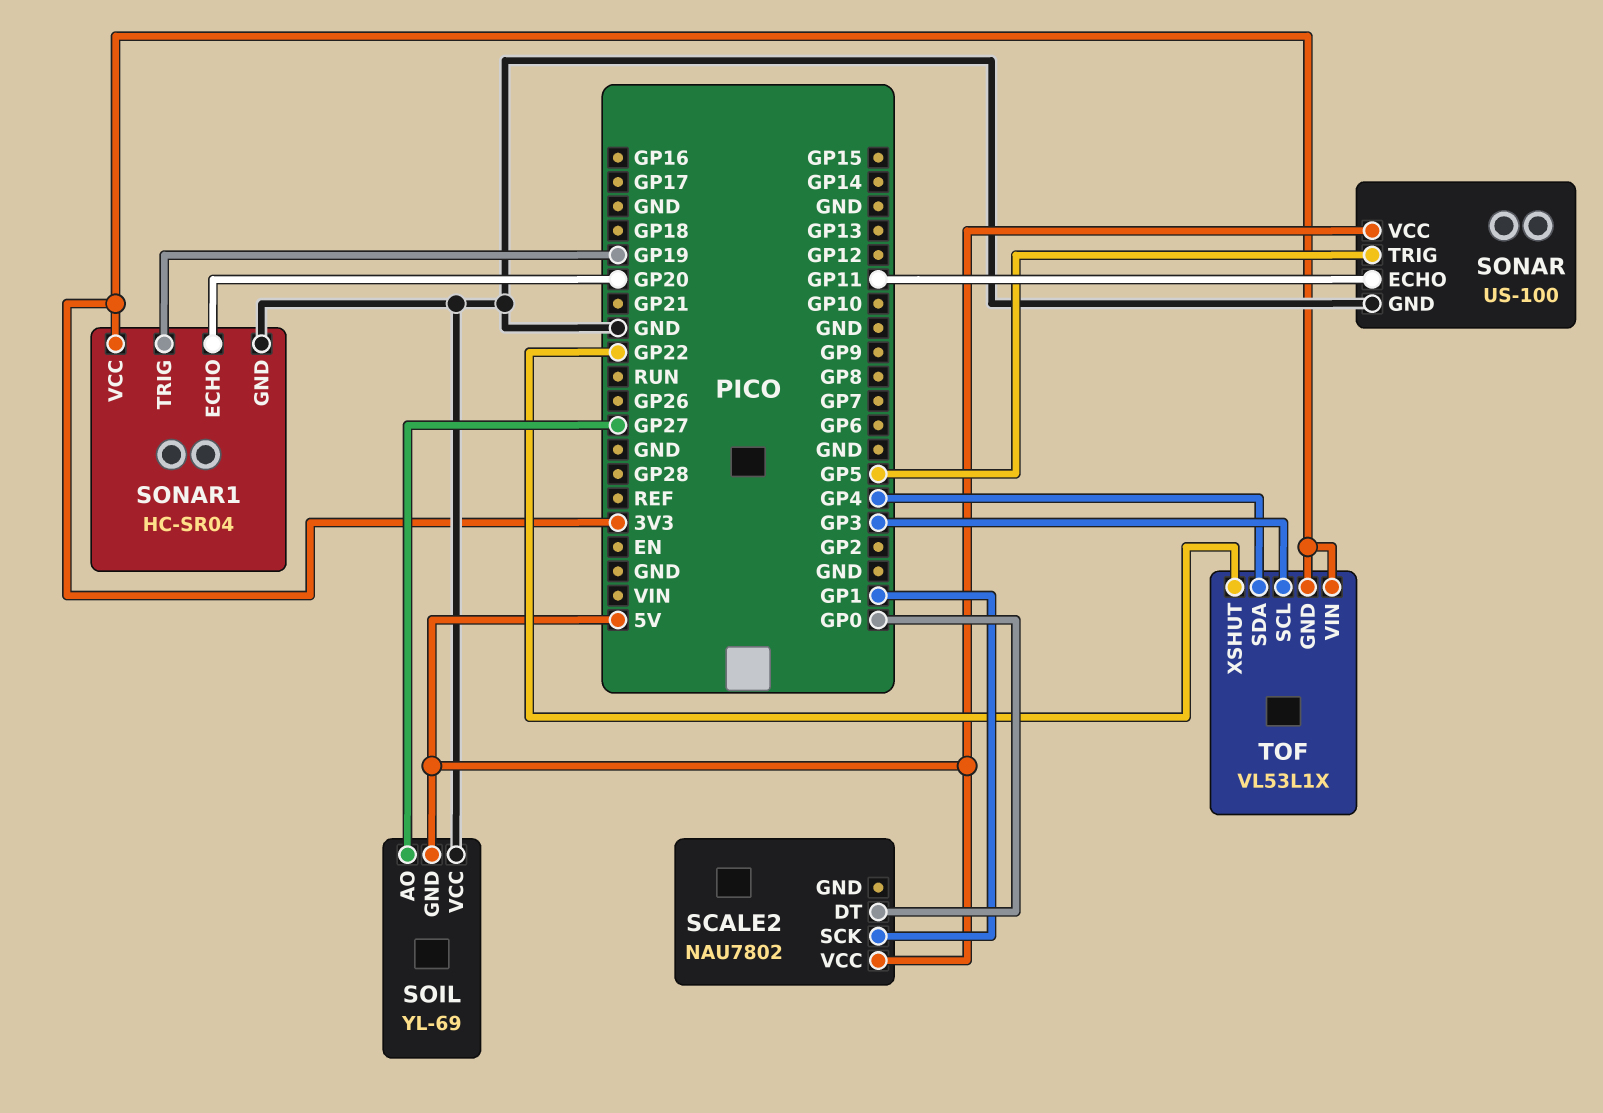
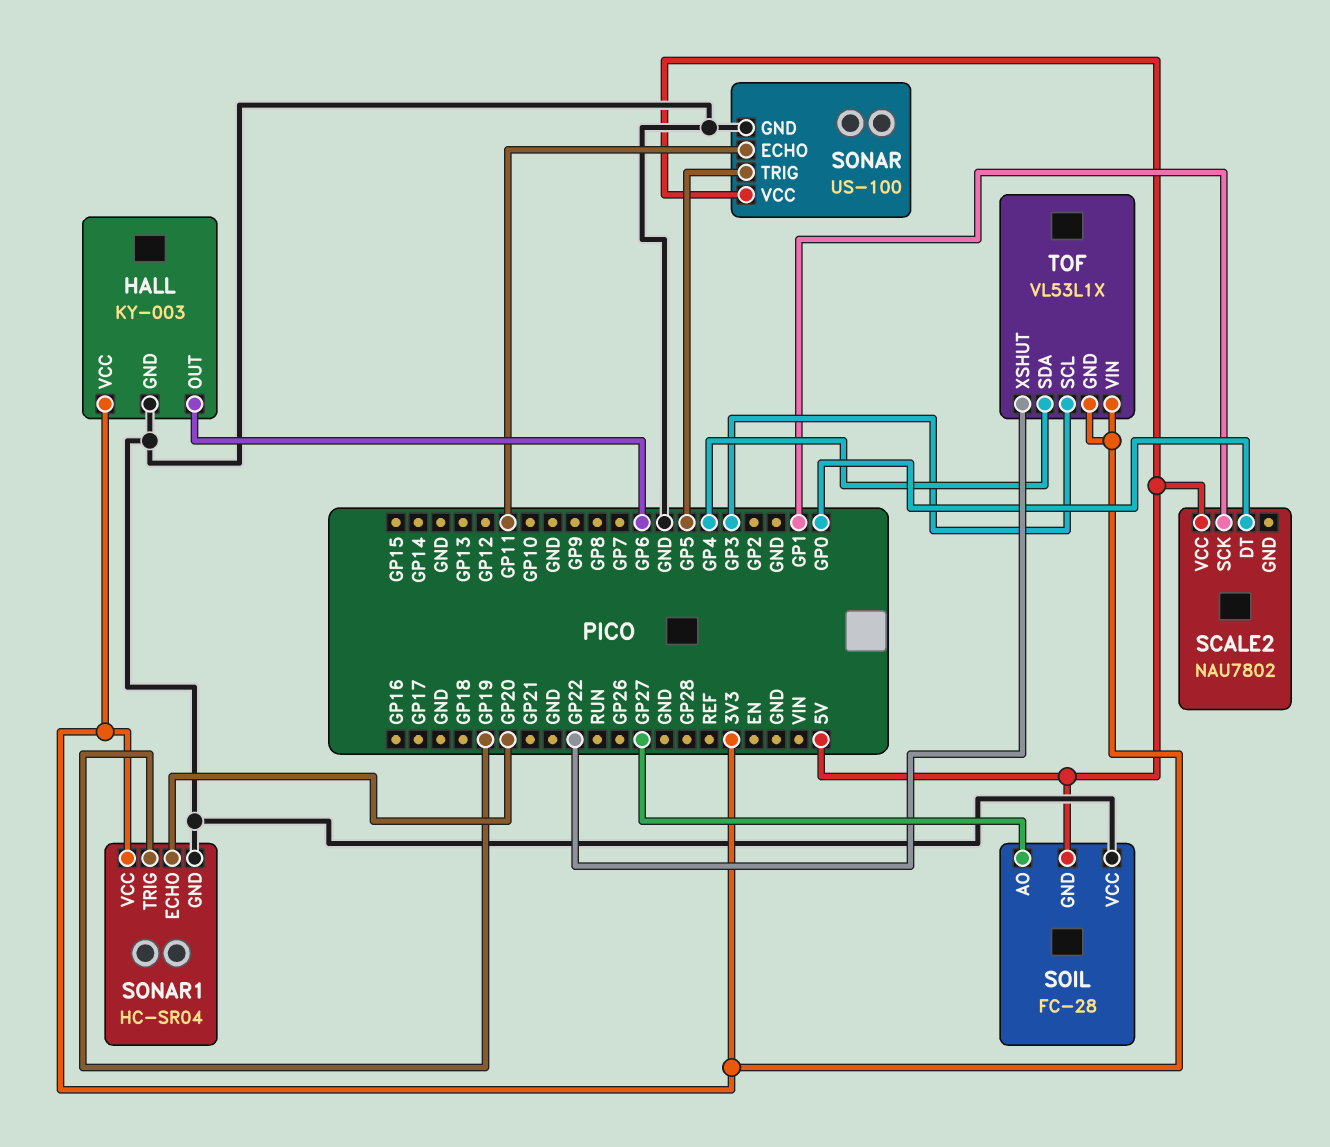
HALL: none -> KY-003
HALL pin GND: none -> GND
HALL pin OUT: none -> GP6
HALL pin VCC: none -> 3V3
SOIL: YL-69 -> FC-28

